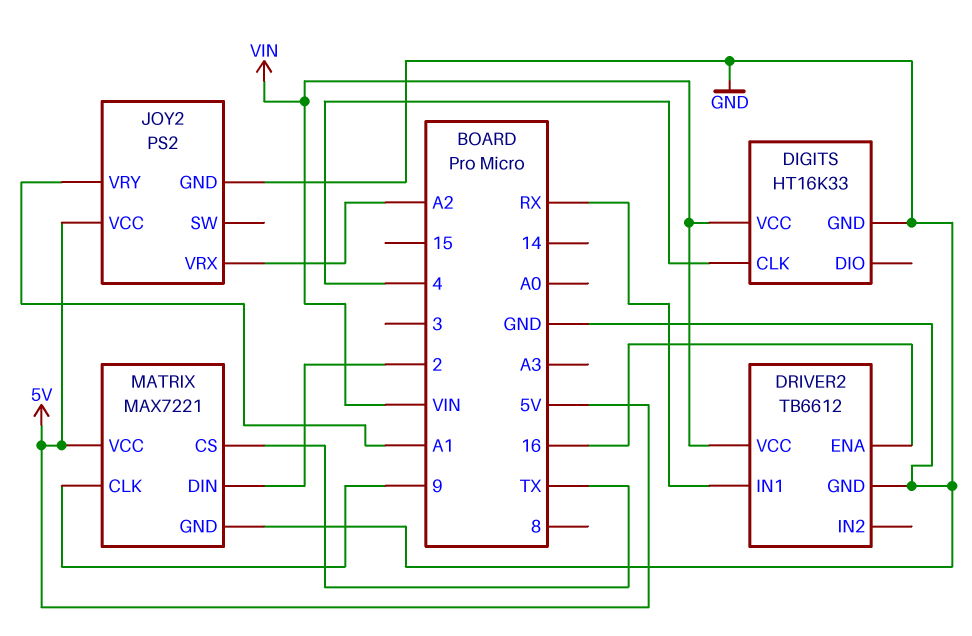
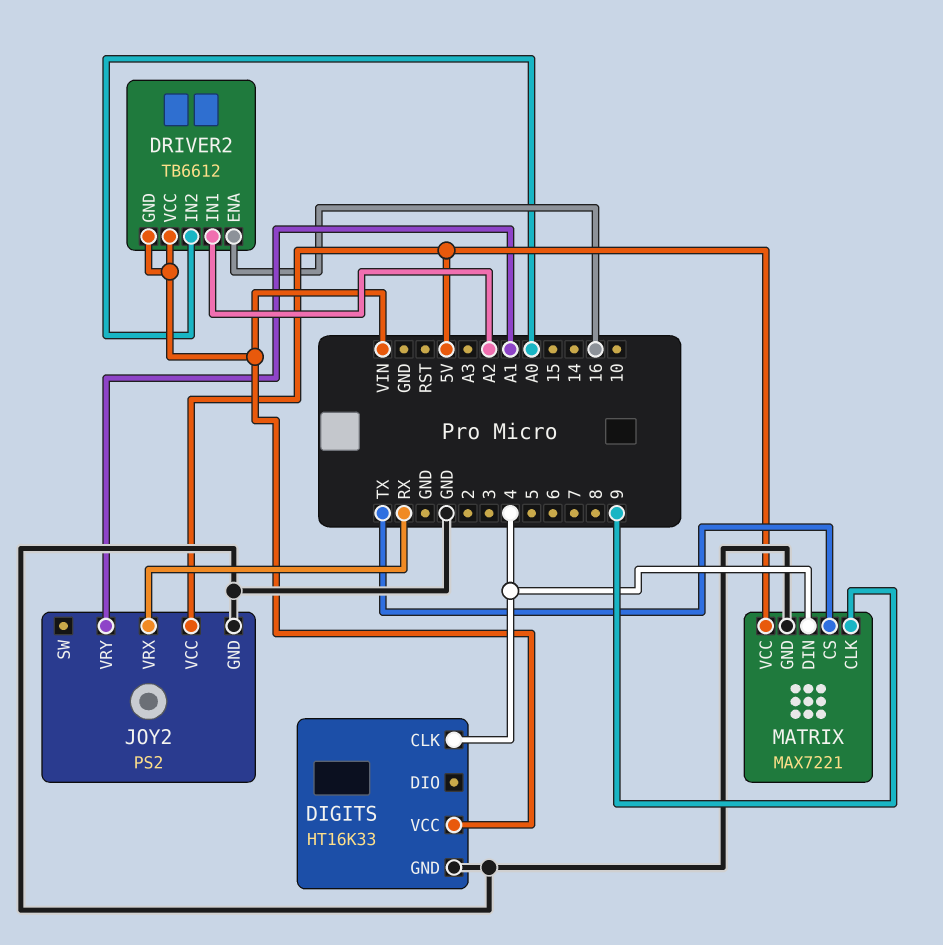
DRIVER2 pin GND: GND -> VIN
DRIVER2 pin IN1: RX -> A2
DRIVER2 pin IN2: none -> A0
JOY2 pin VRX: A2 -> RX
MATRIX pin DIN: 2 -> 4

